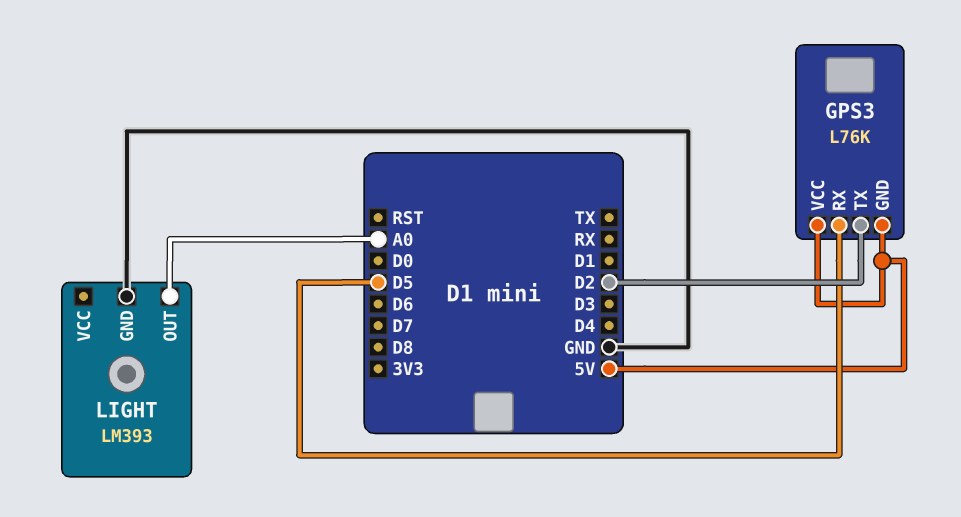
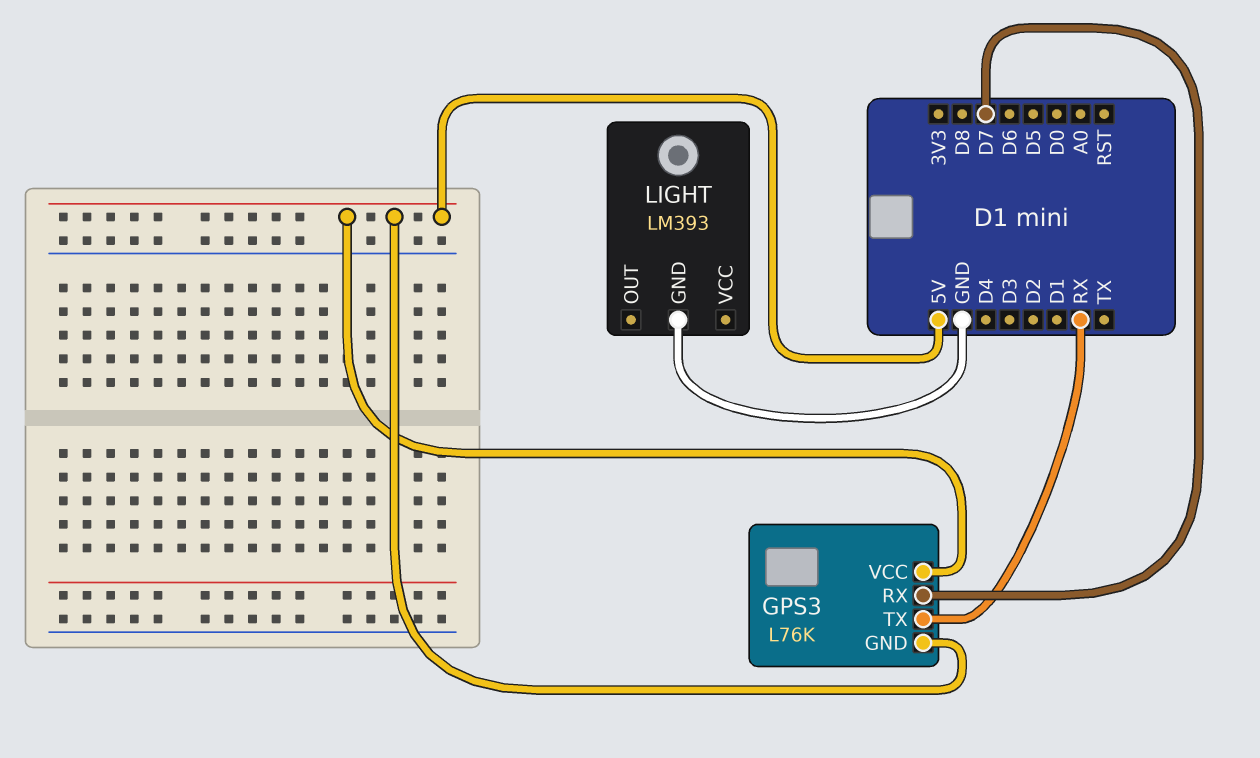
GPS3 pin RX: D5 -> D7
GPS3 pin TX: D2 -> RX
LIGHT pin OUT: A0 -> none

